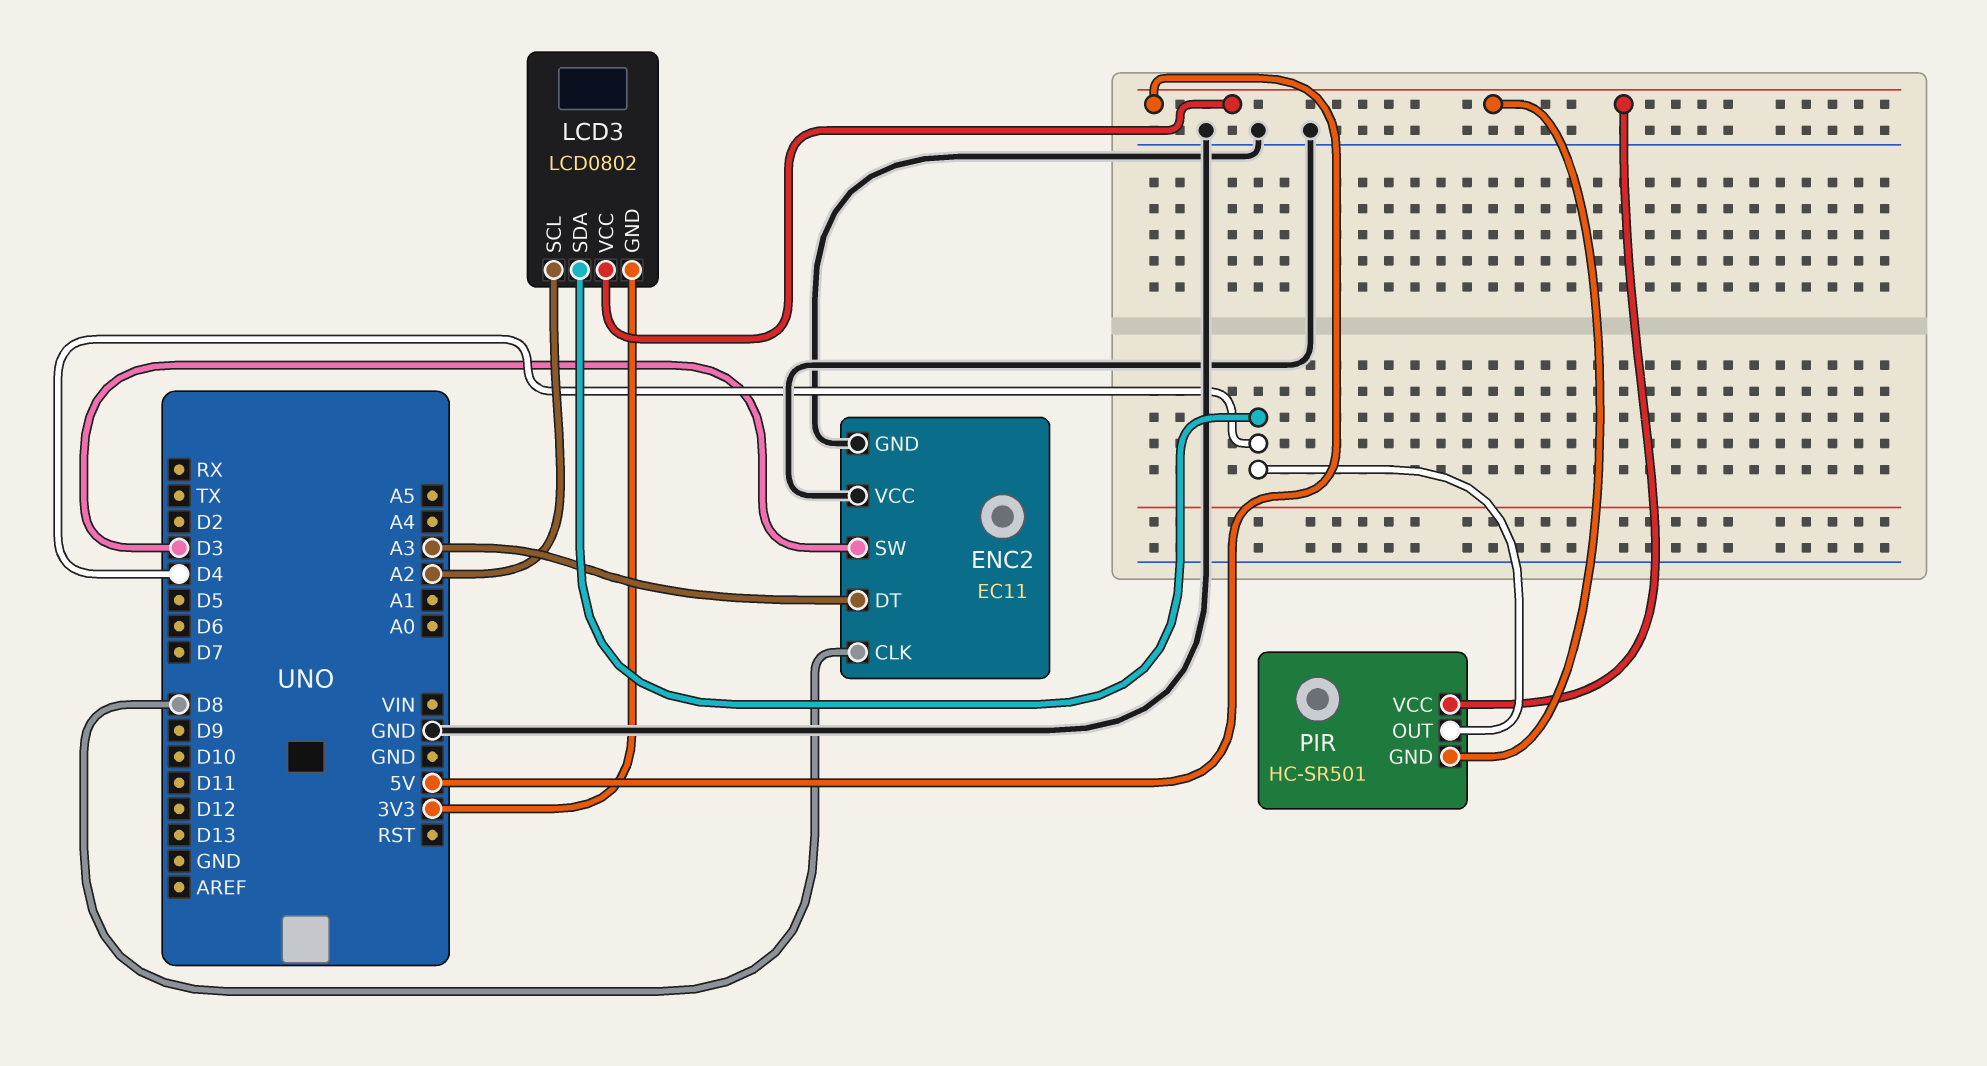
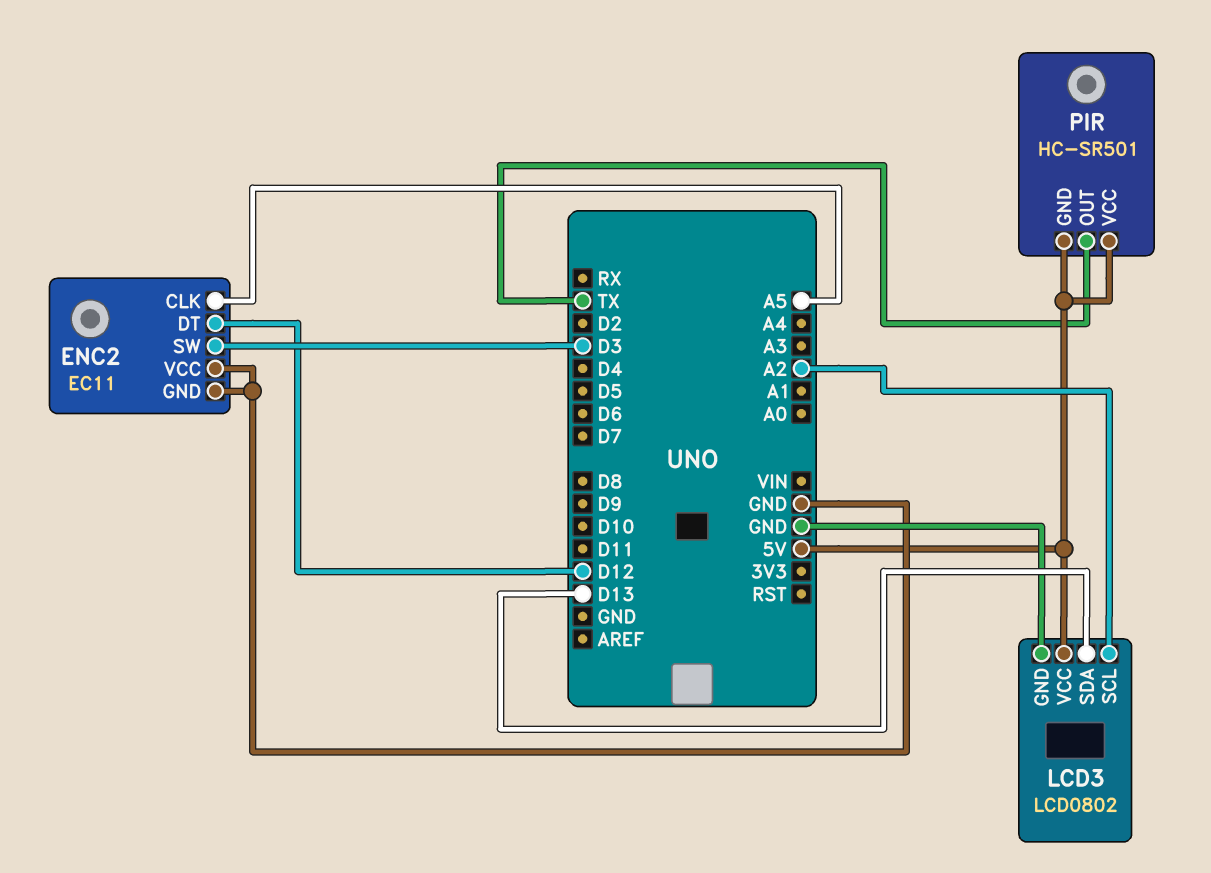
ENC2 pin CLK: D8 -> A5
ENC2 pin DT: A3 -> D12
LCD3 pin GND: 3V3 -> GND
LCD3 pin SDA: D4 -> D13
PIR pin OUT: D4 -> TX

